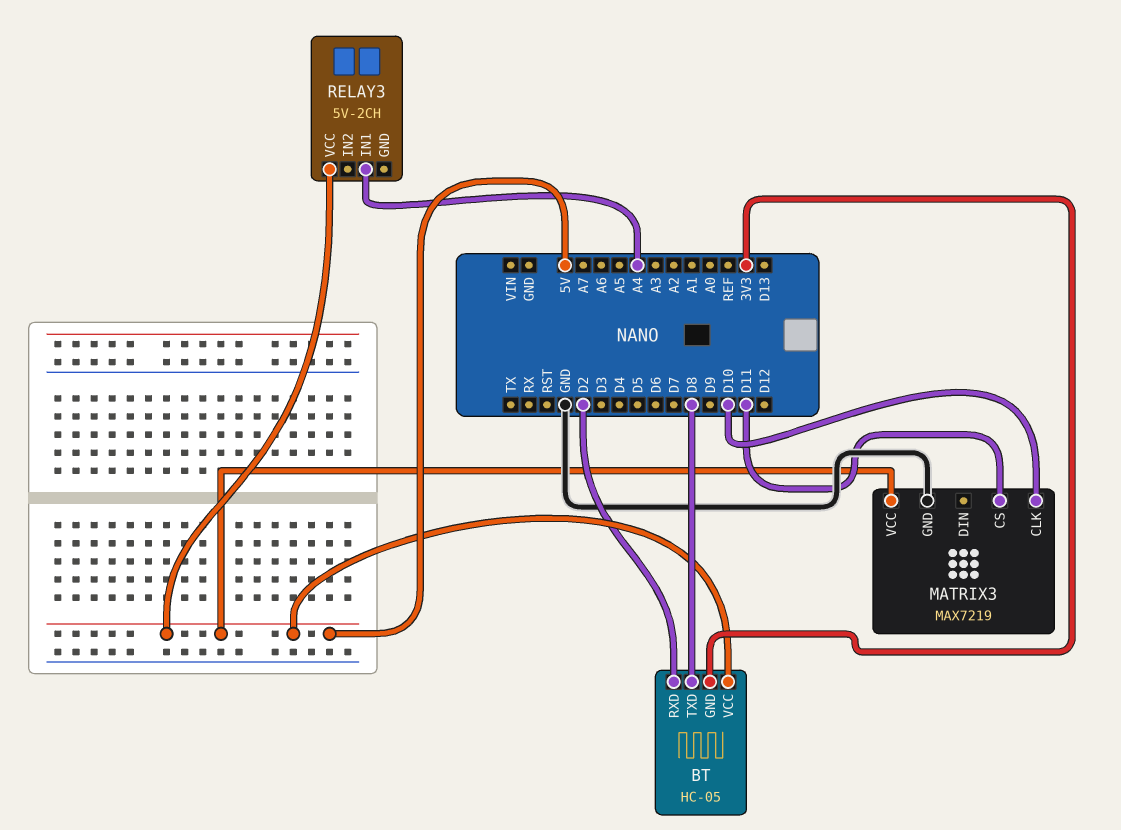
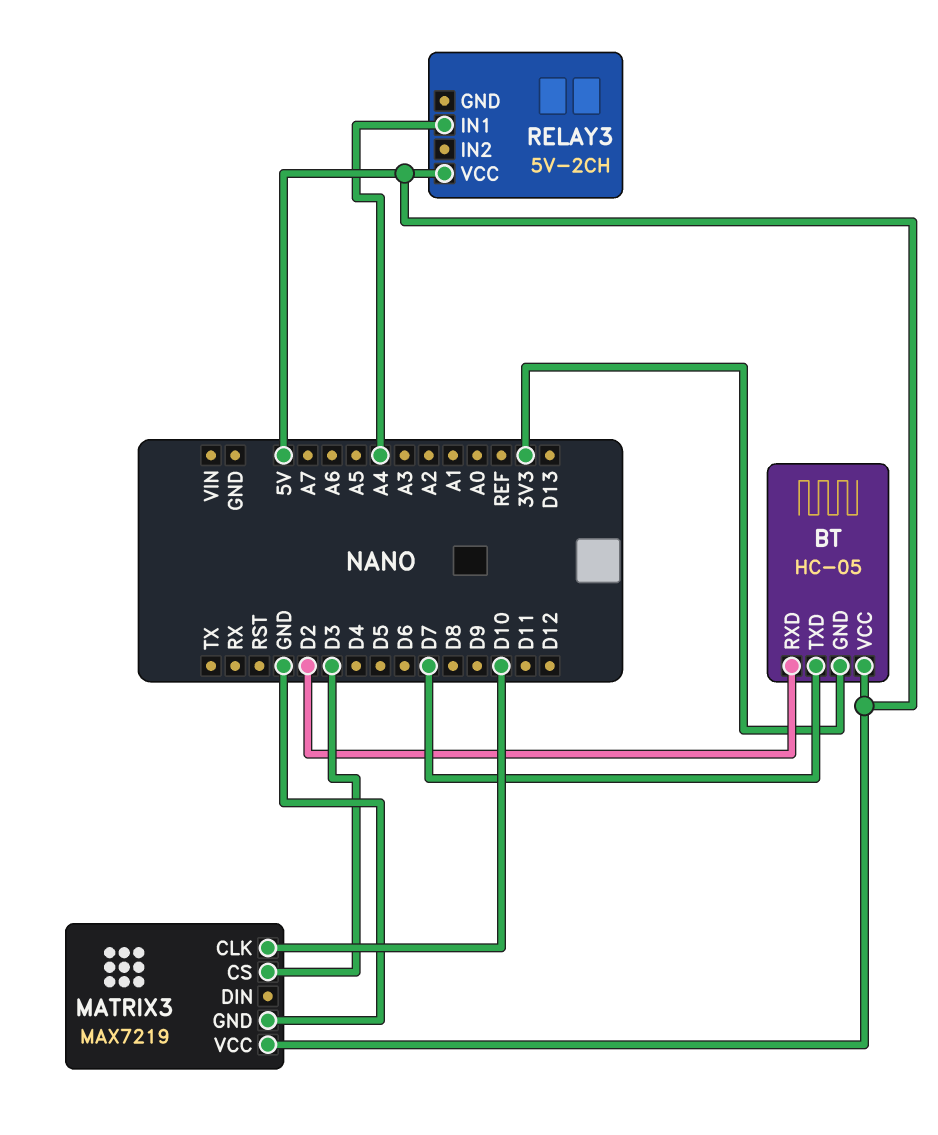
BT pin TXD: D8 -> D7
MATRIX3 pin CS: D11 -> D3

